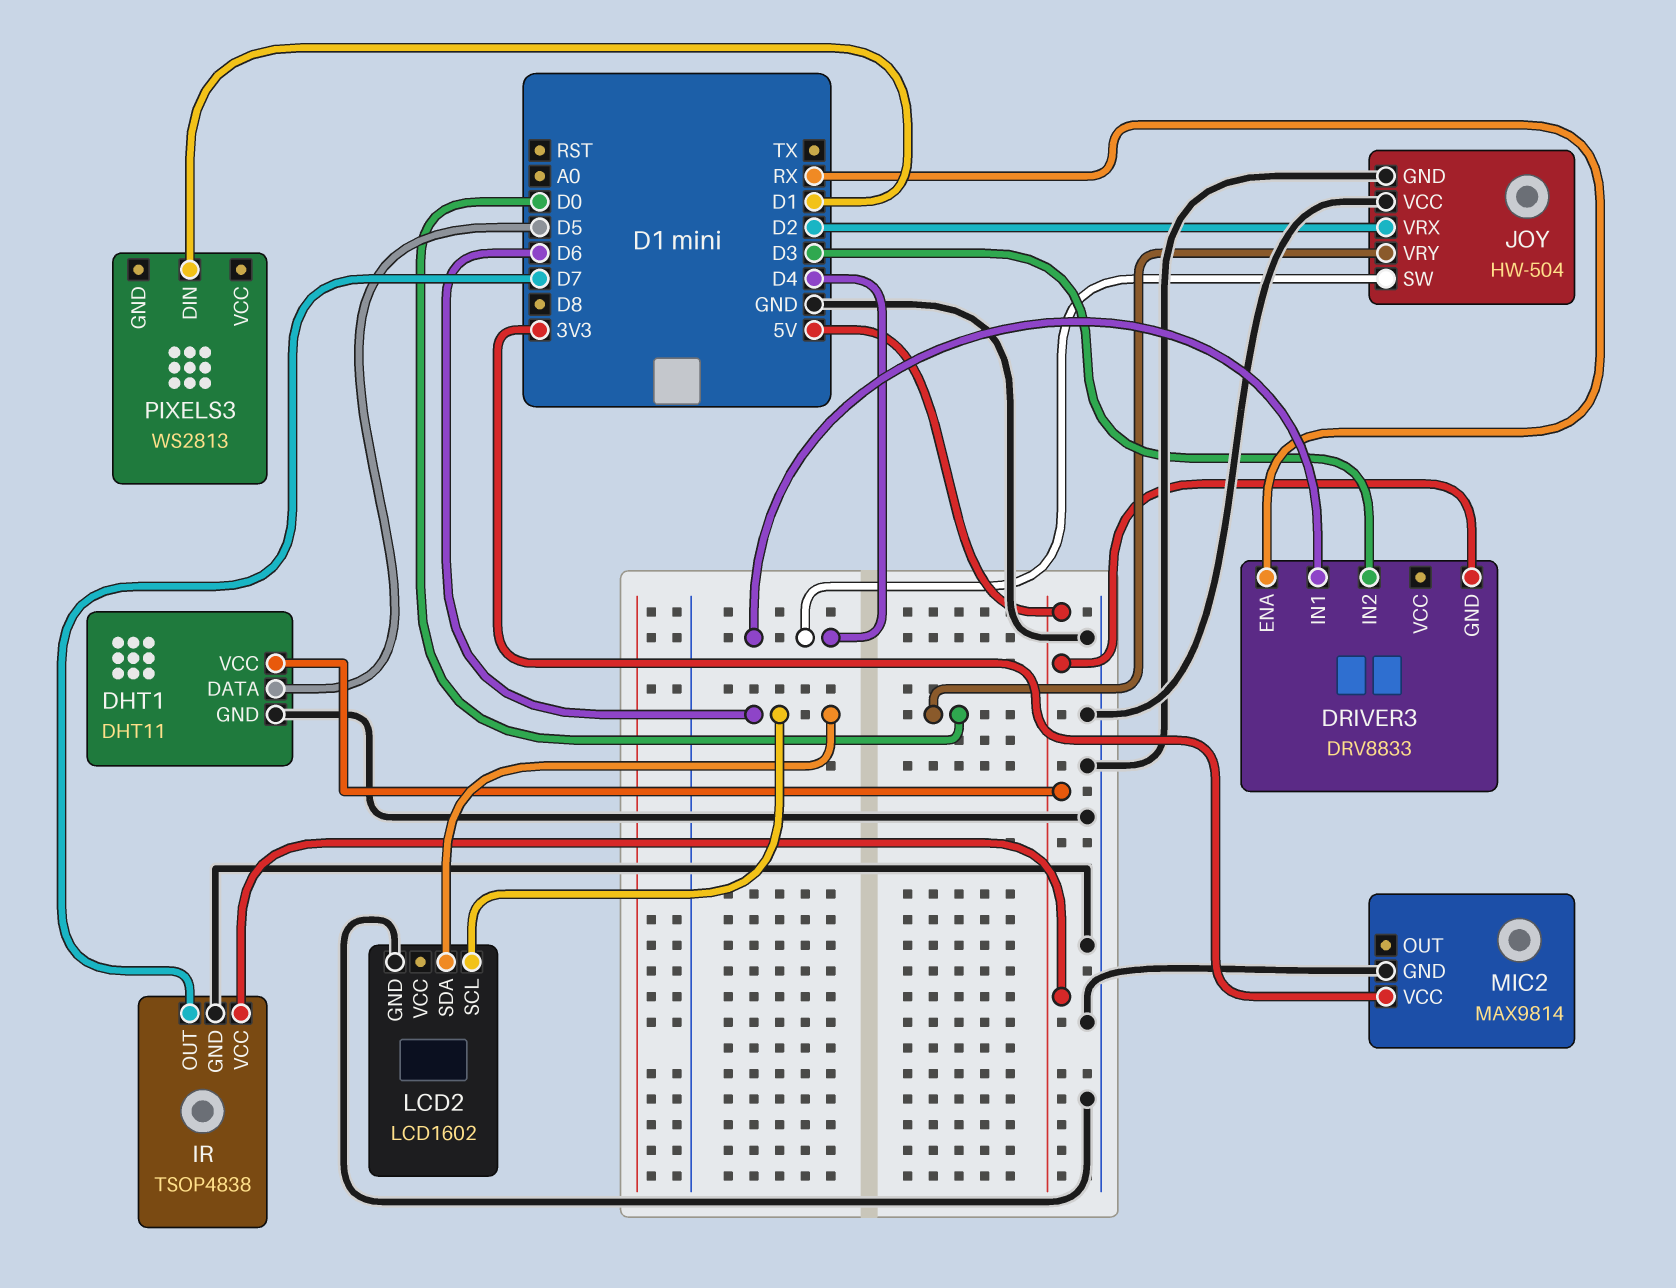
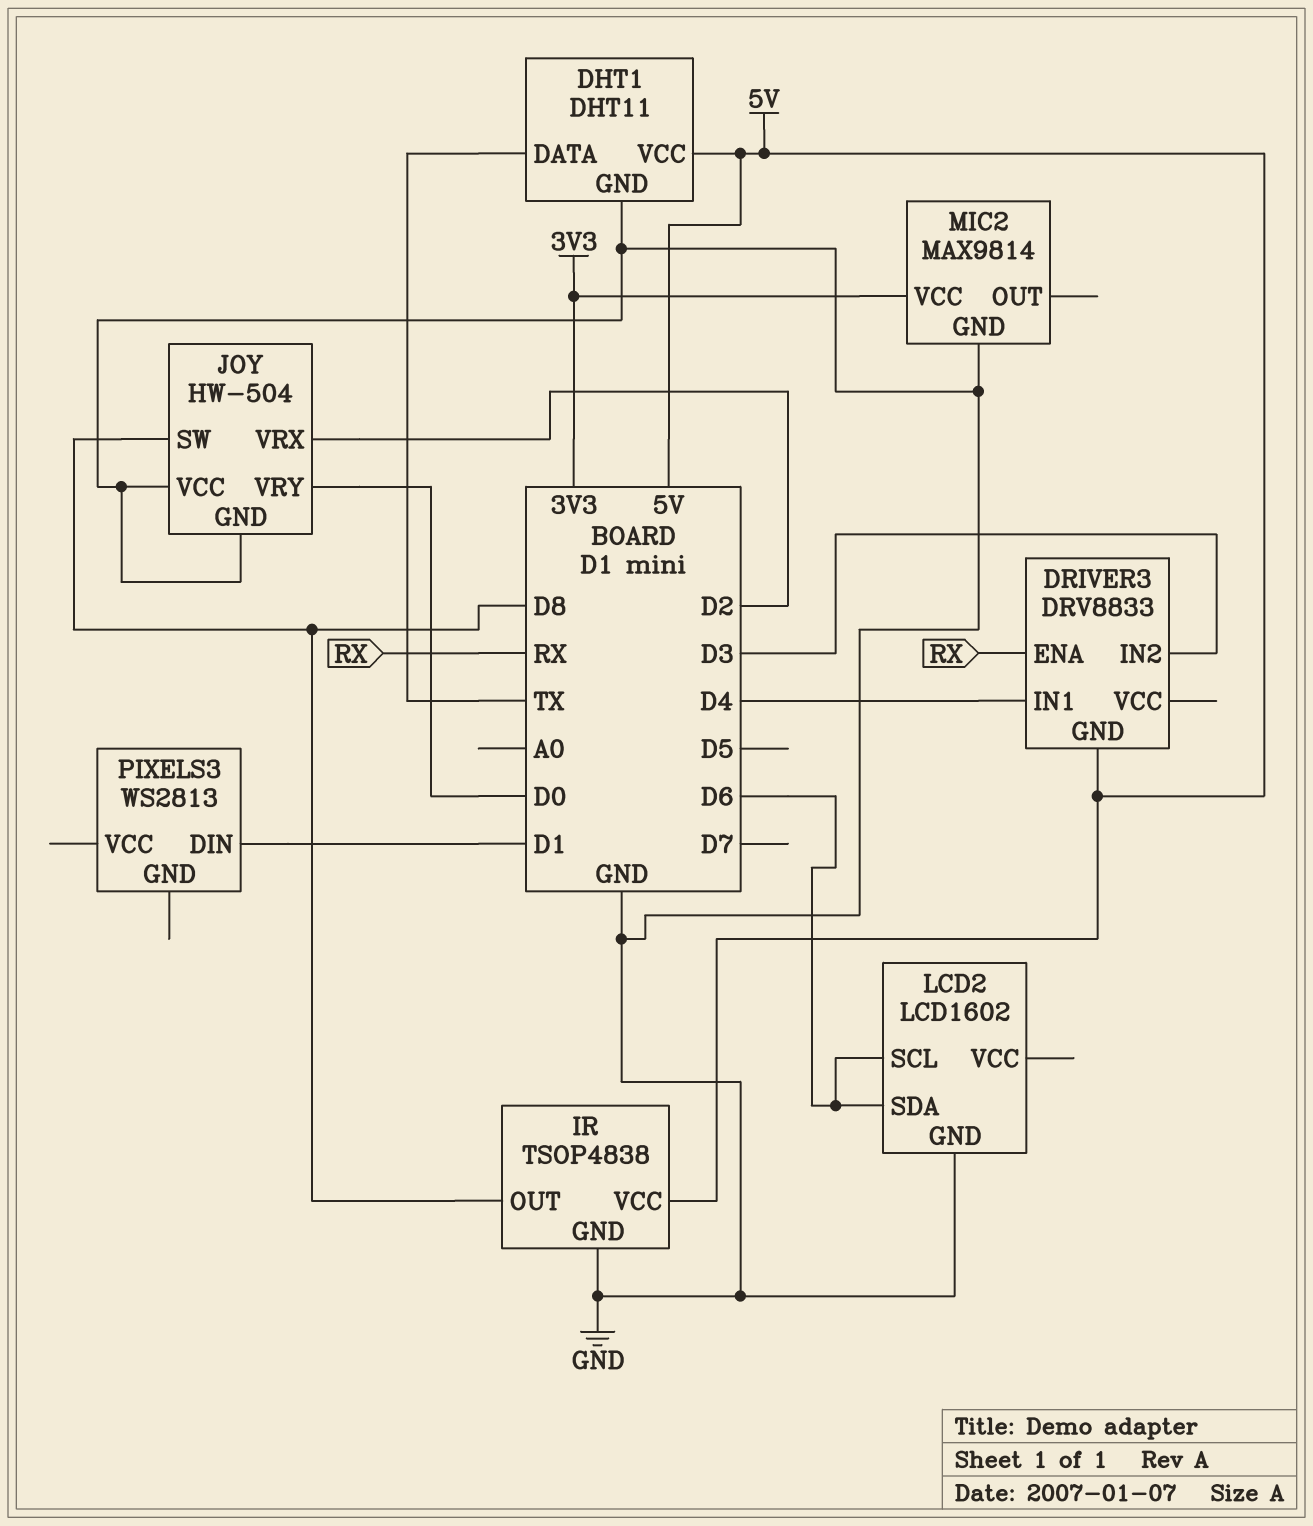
DHT1 pin DATA: D5 -> TX
IR pin OUT: D7 -> D8
JOY pin SW: D4 -> D8

